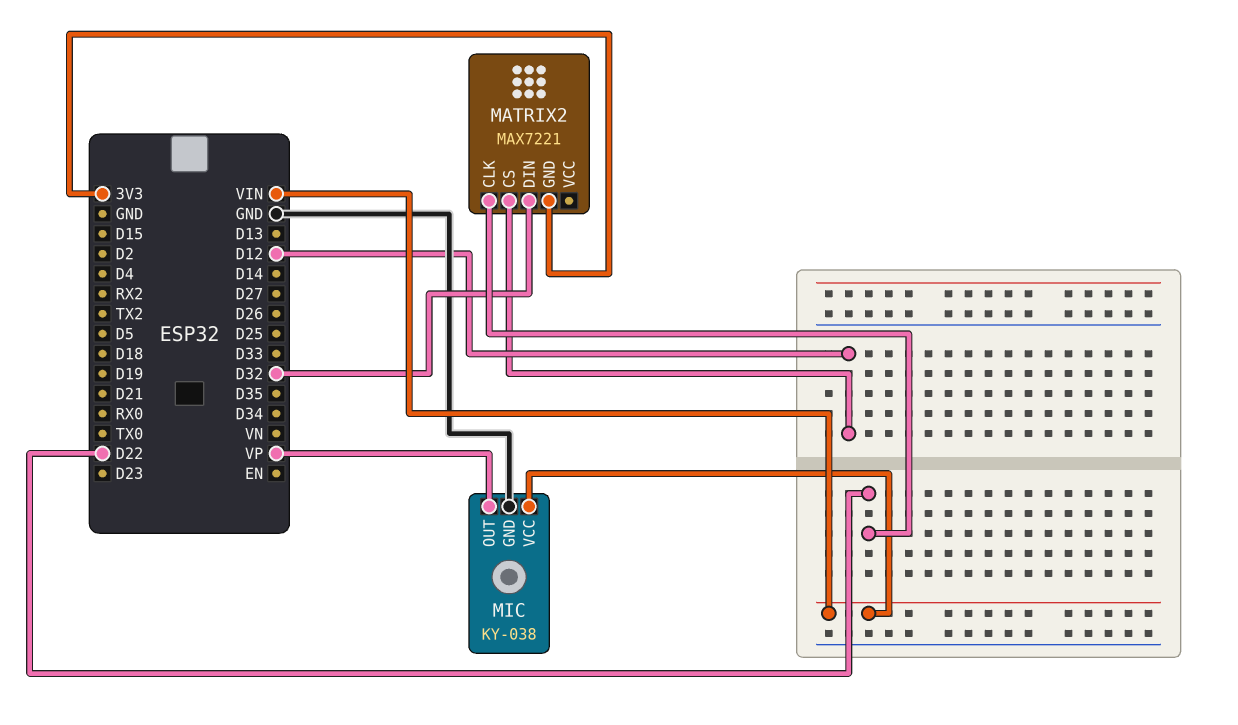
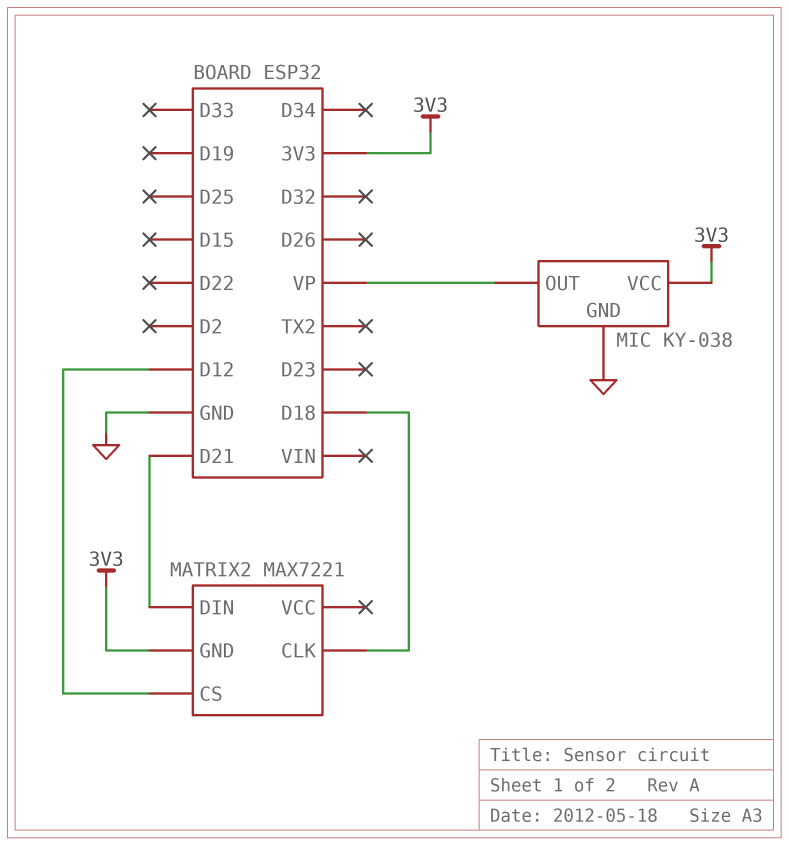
MATRIX2 pin CLK: D22 -> D18
MATRIX2 pin DIN: D32 -> D21
MIC pin VCC: VIN -> 3V3

